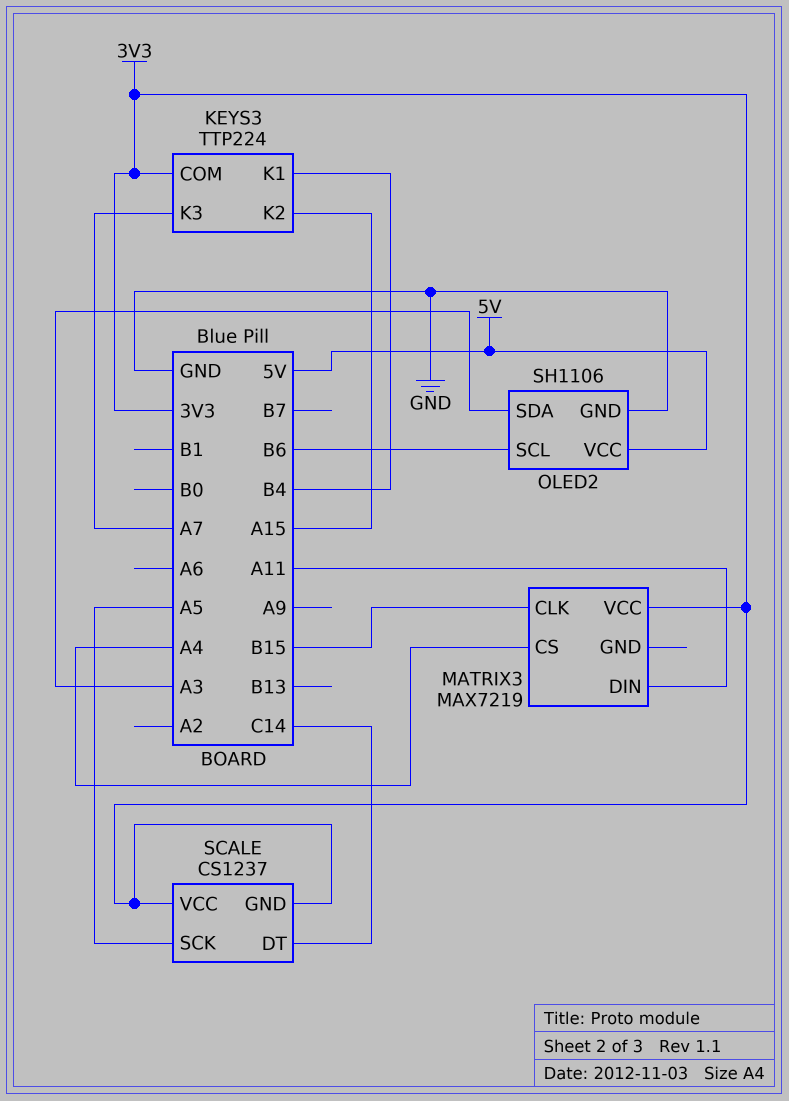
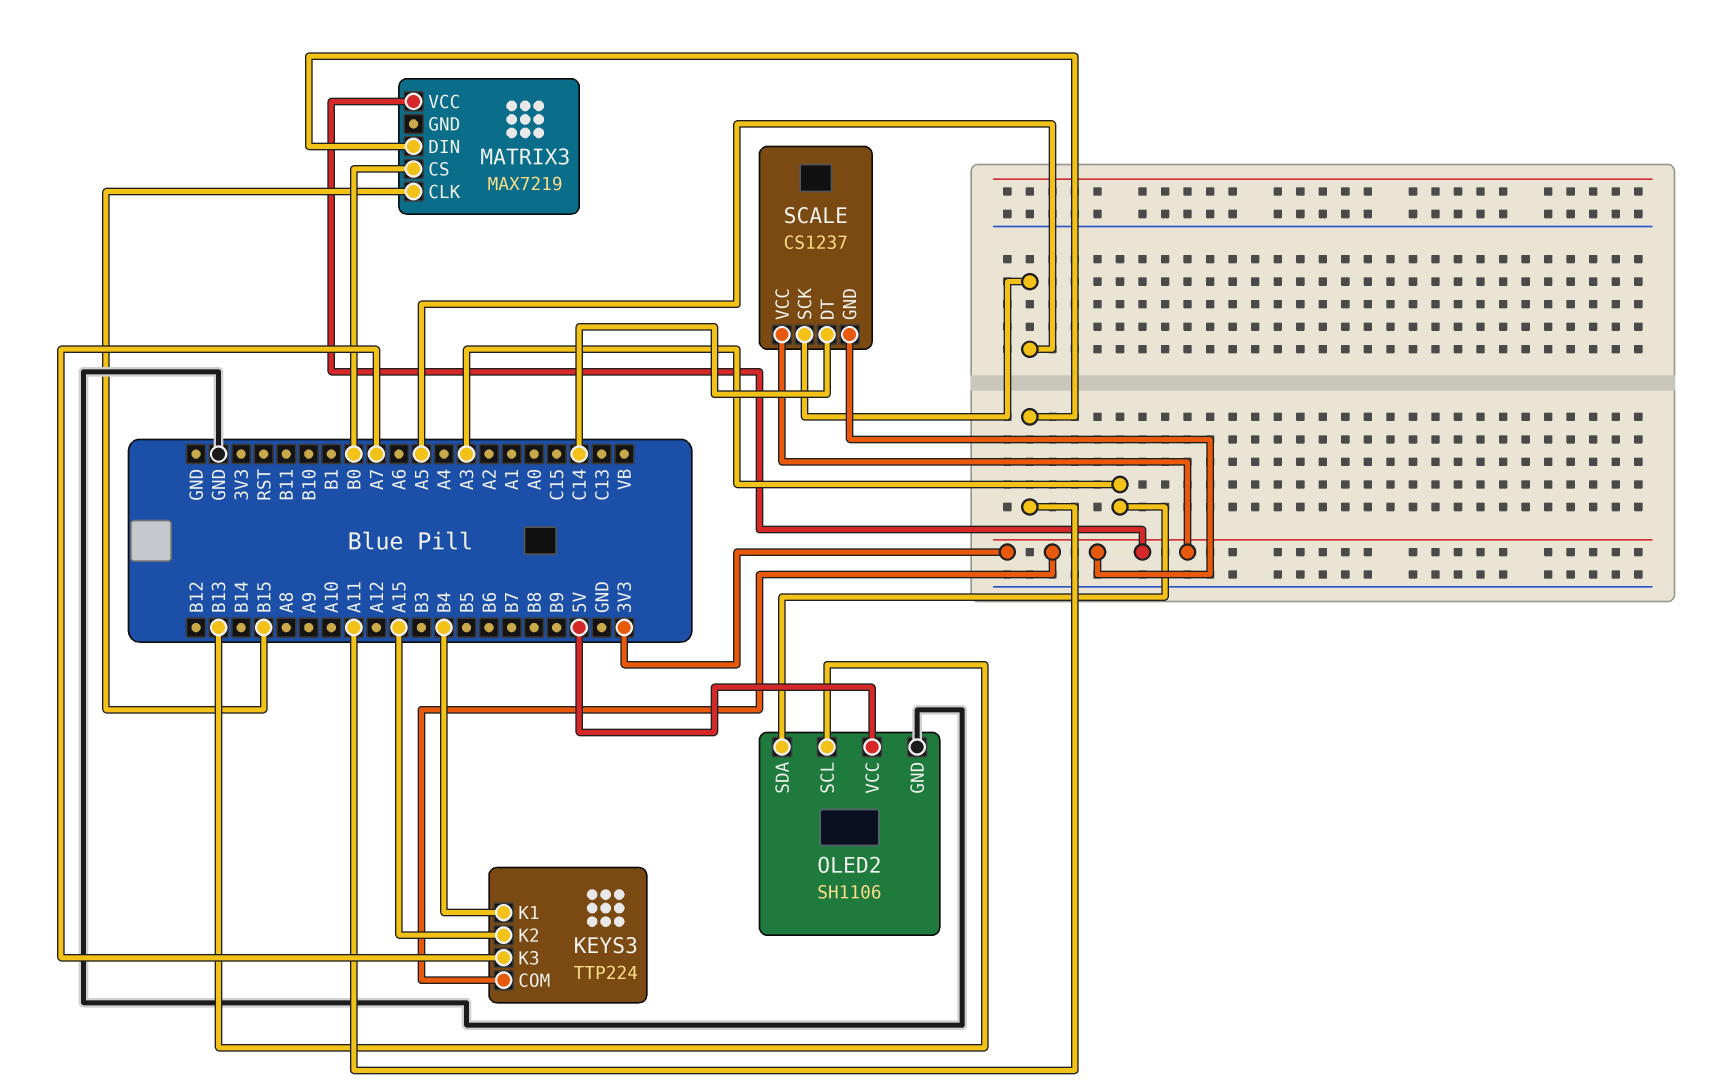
MATRIX3 pin CS: A4 -> B0
OLED2 pin SCL: B6 -> B13

